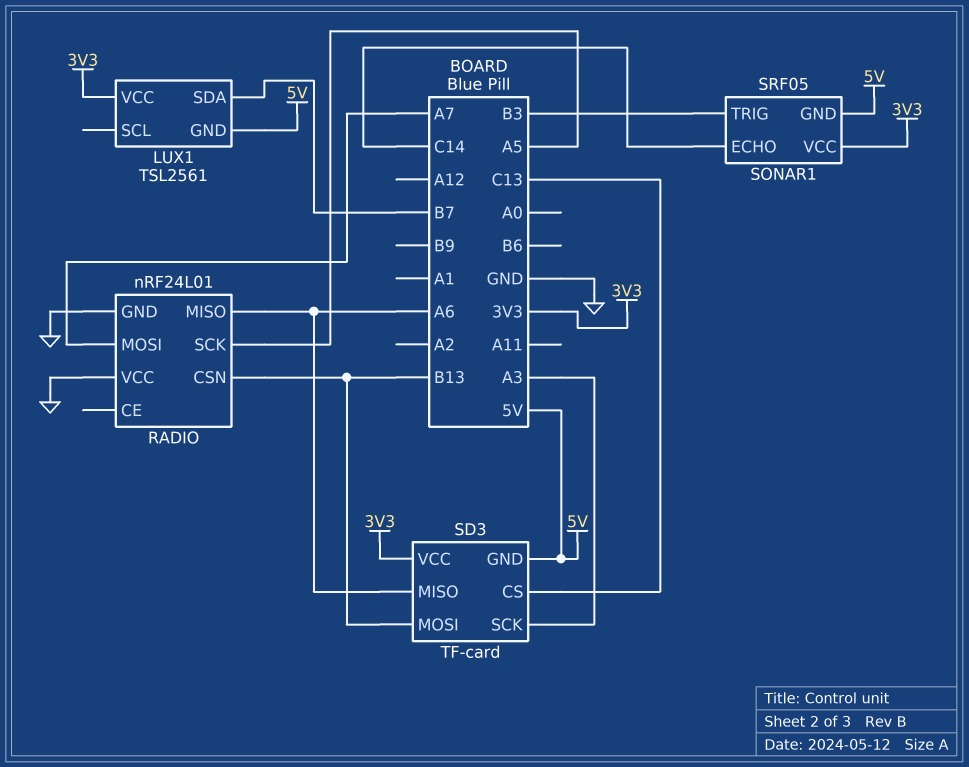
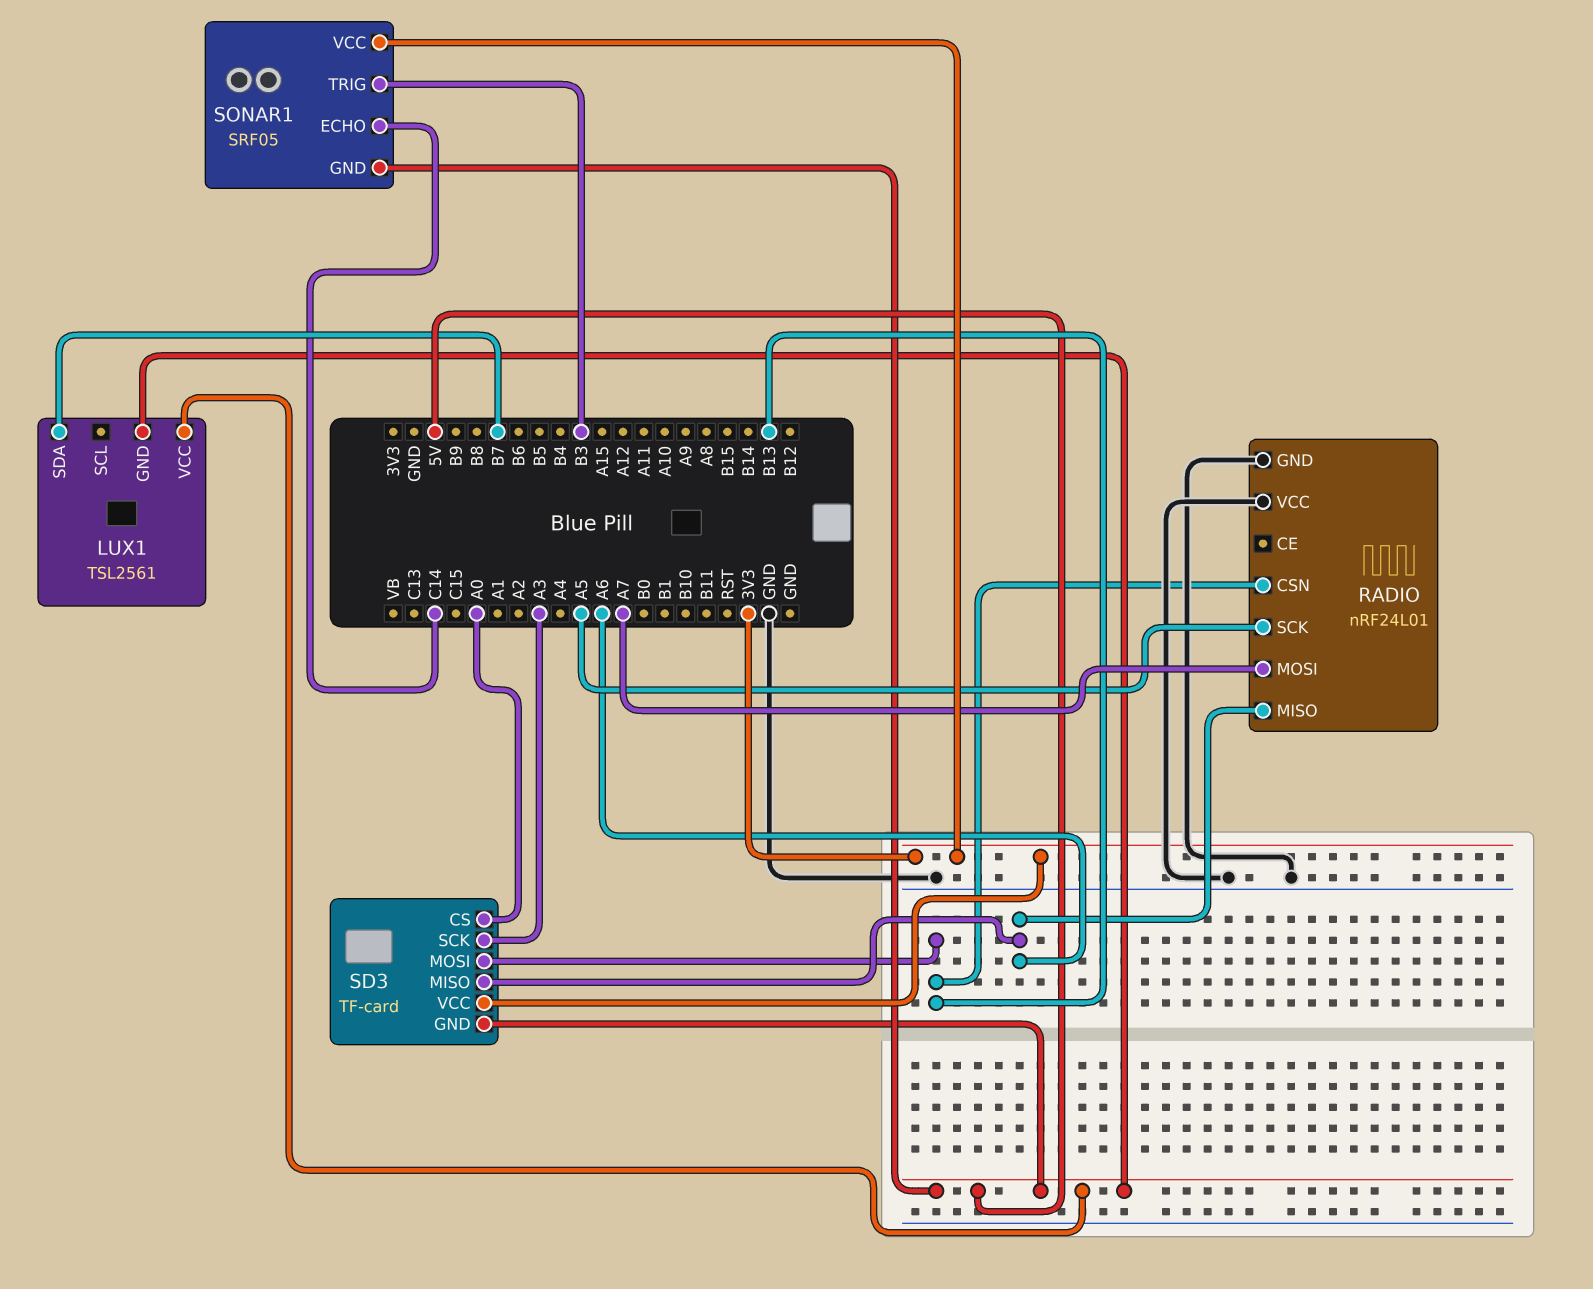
LUX1 pin VCC: 3V3 -> 5V
SD3 pin CS: C13 -> A0

